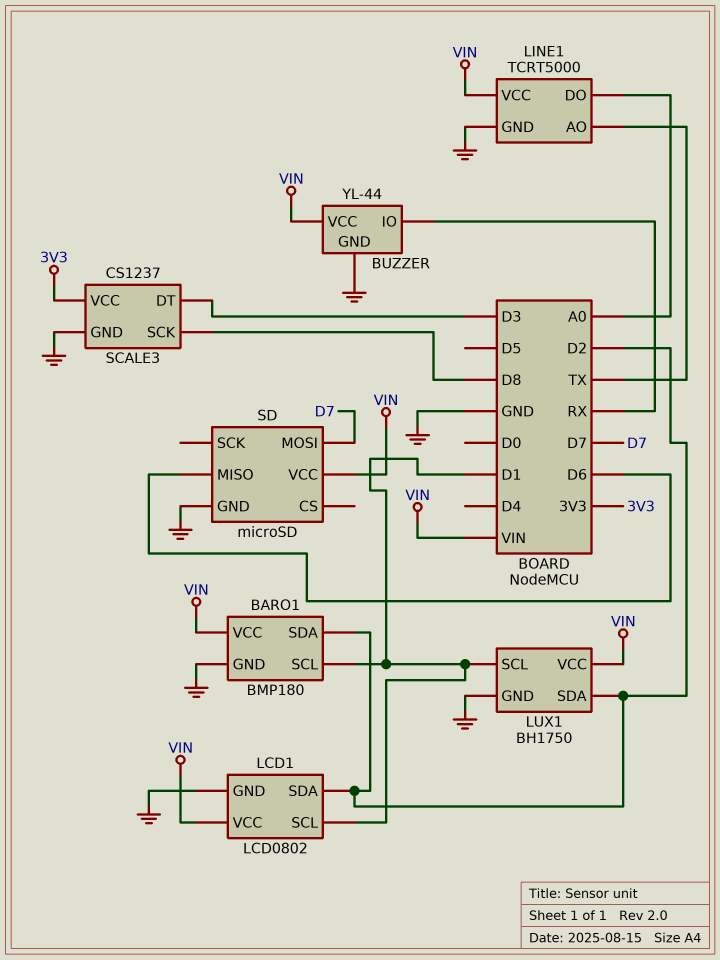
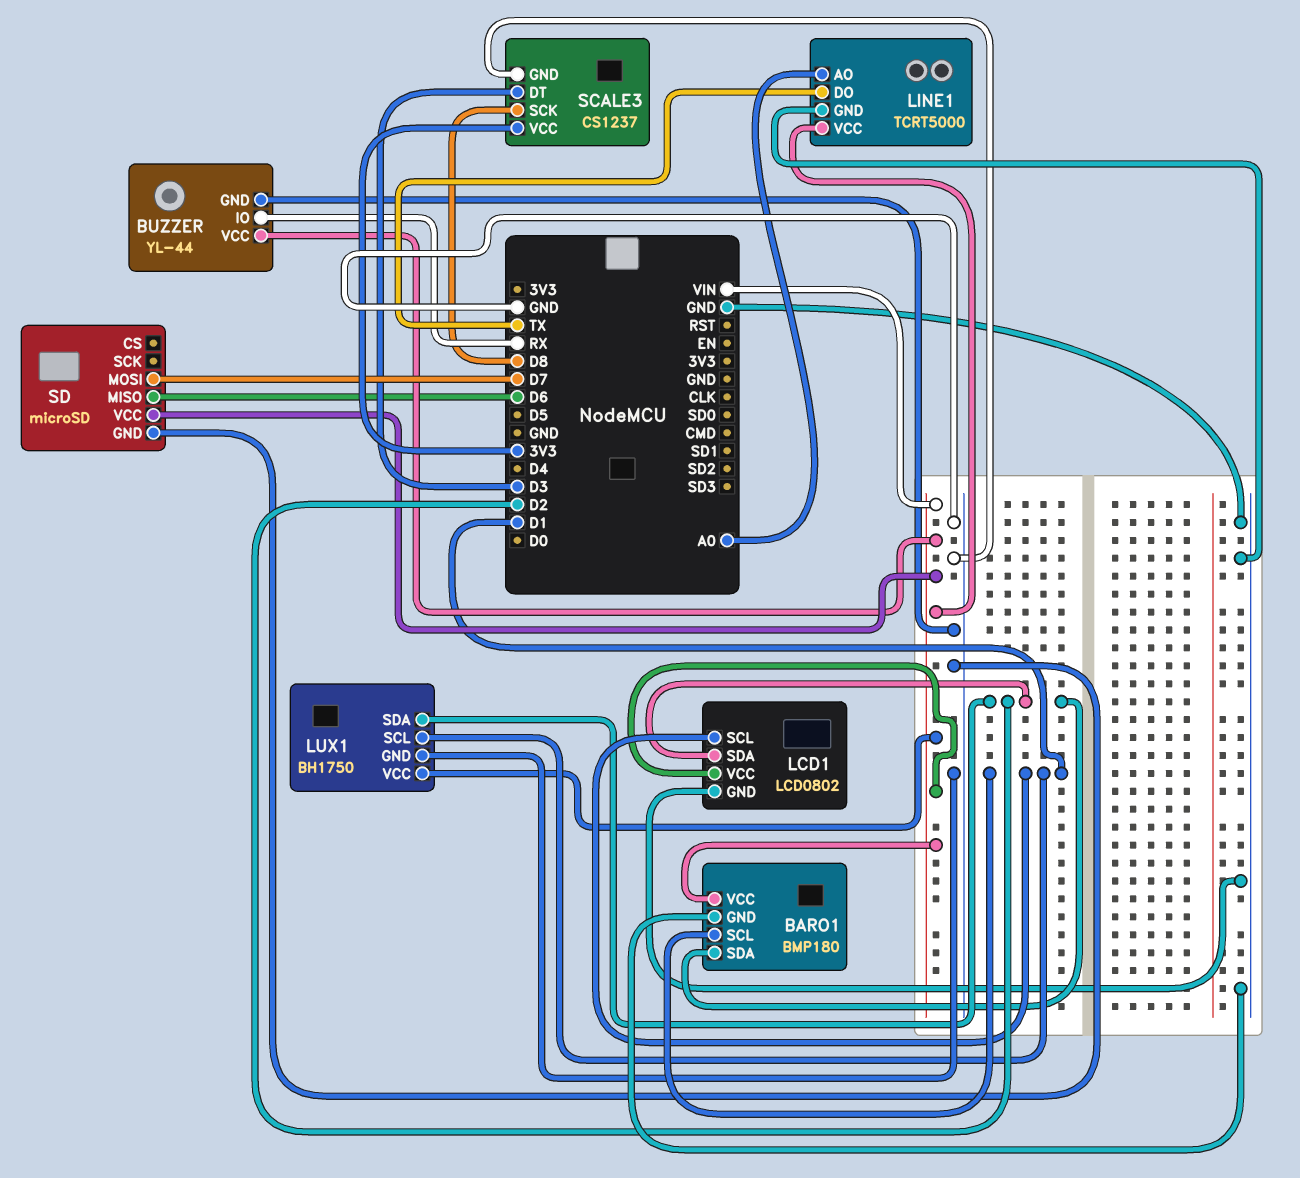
LINE1 pin AO: TX -> A0
LINE1 pin DO: A0 -> TX

